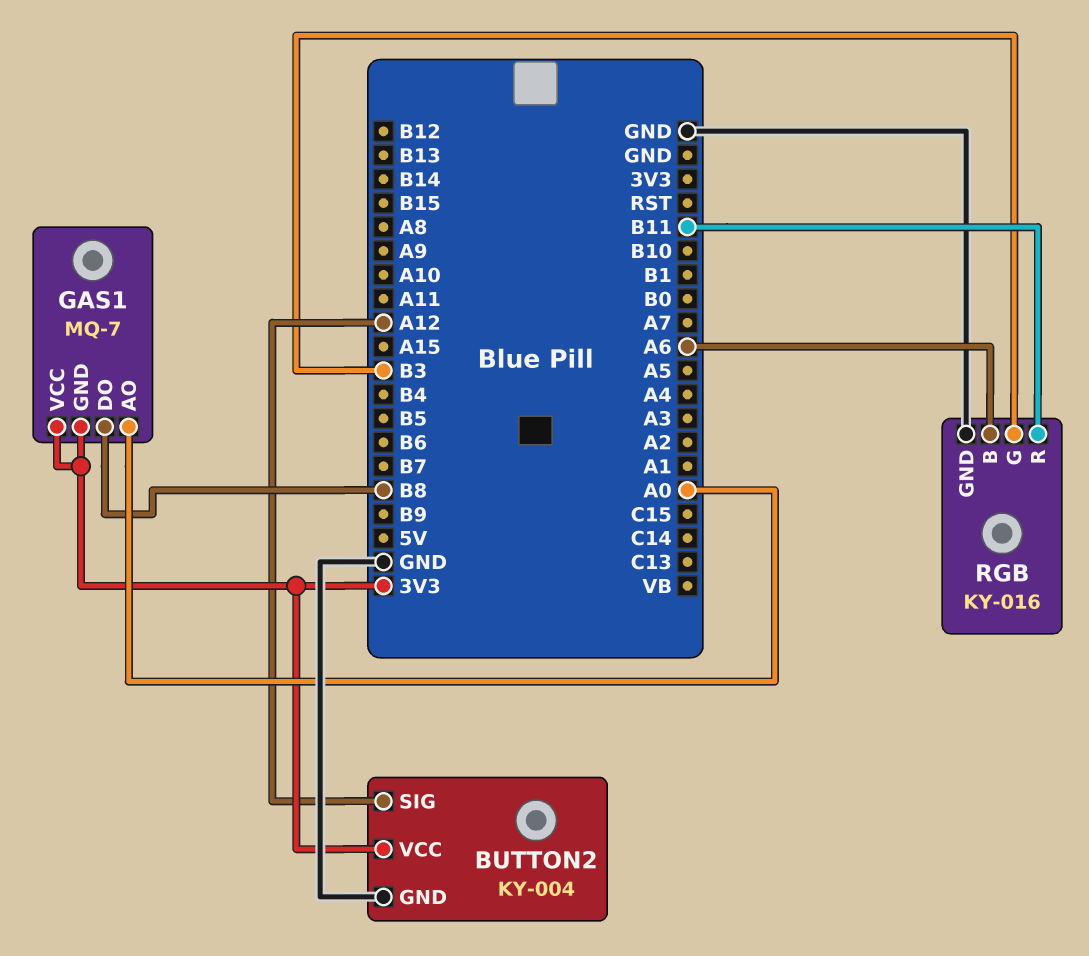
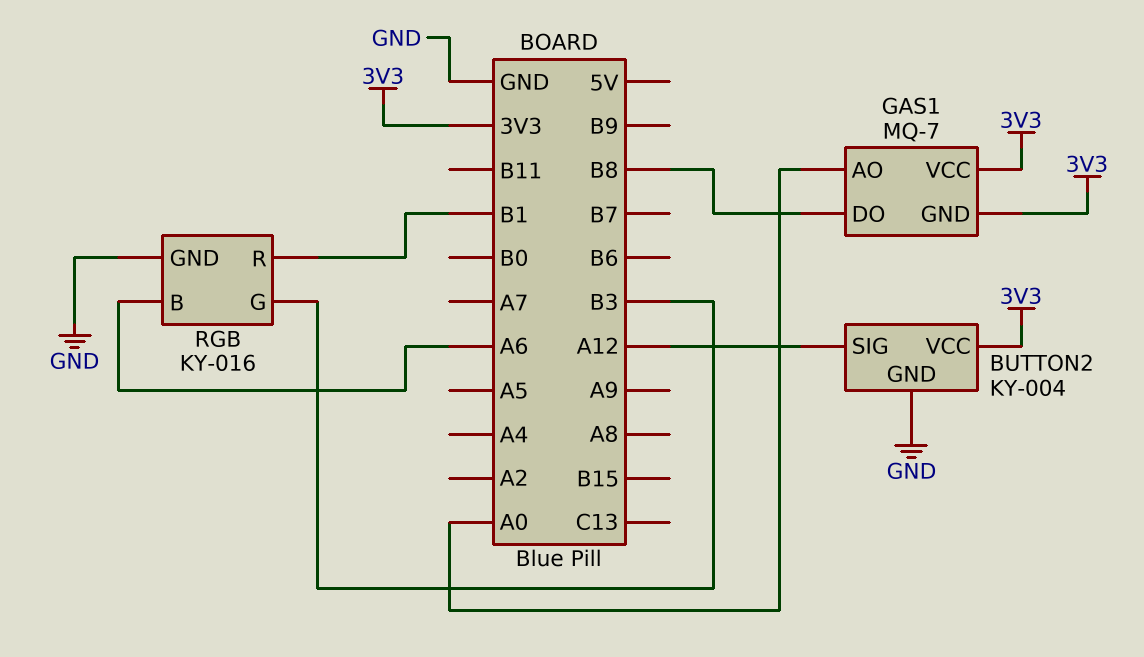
RGB pin R: B11 -> B1

